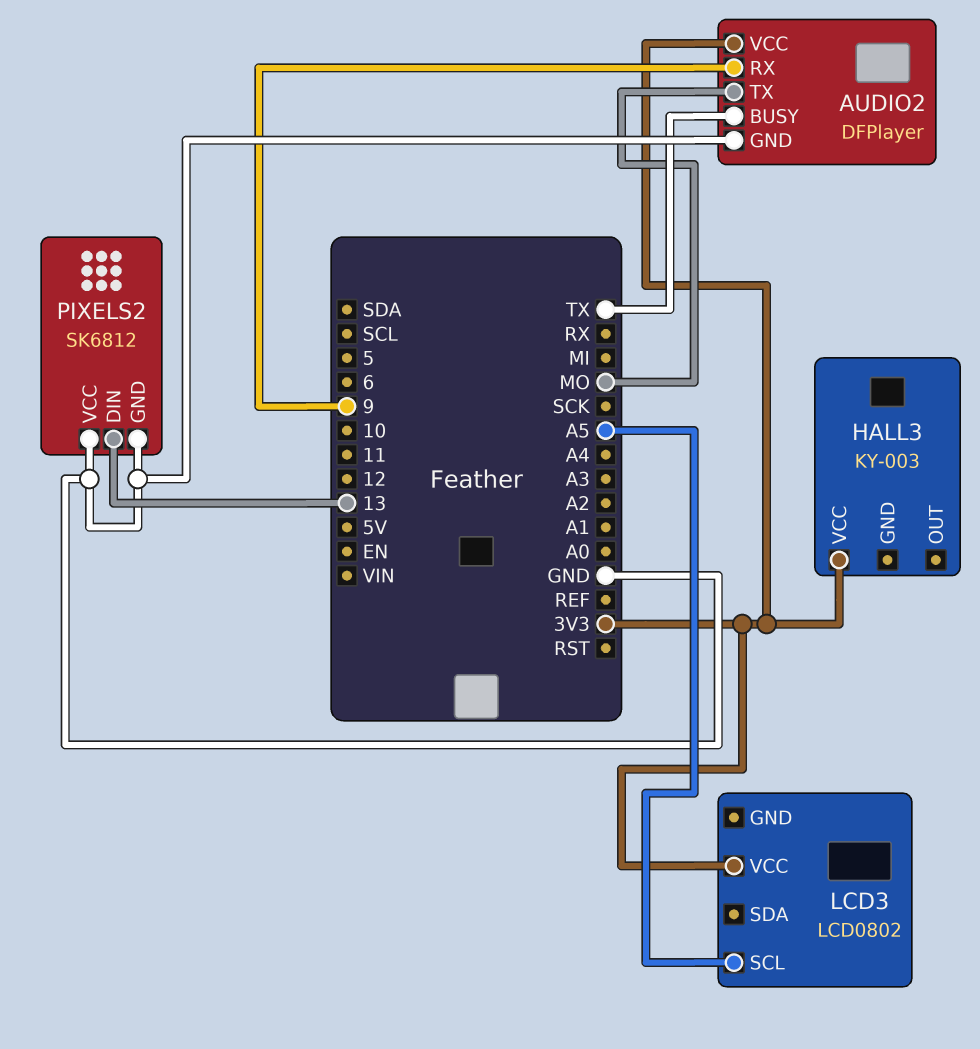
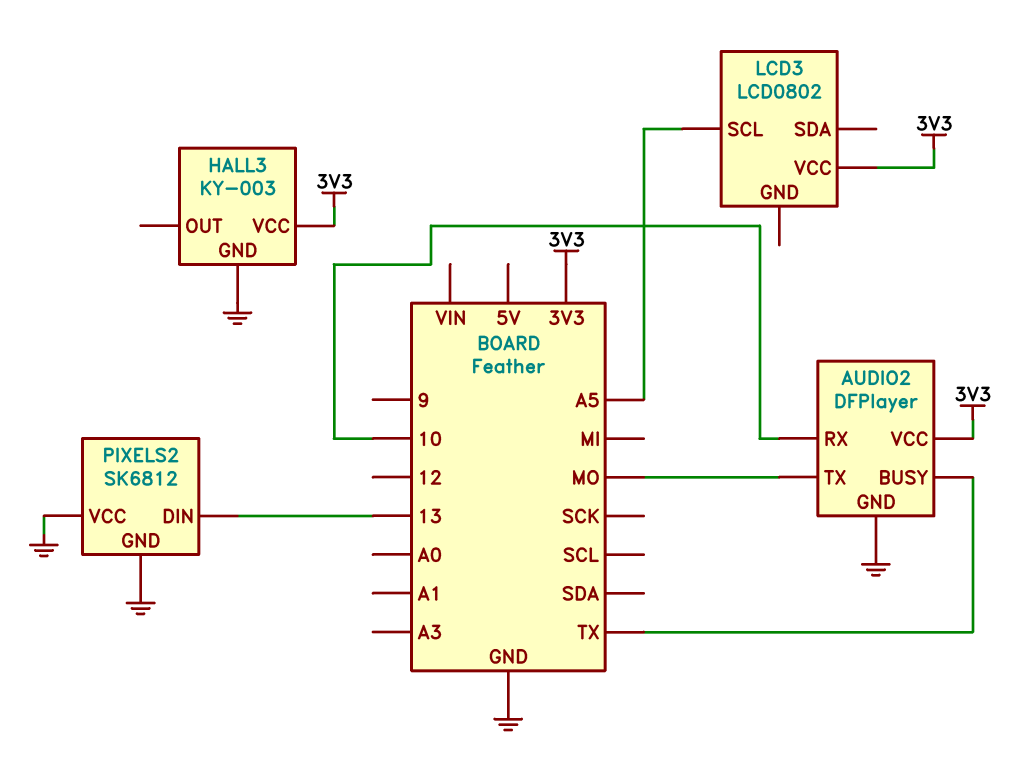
AUDIO2 pin RX: 9 -> 10
HALL3 pin GND: none -> GND

